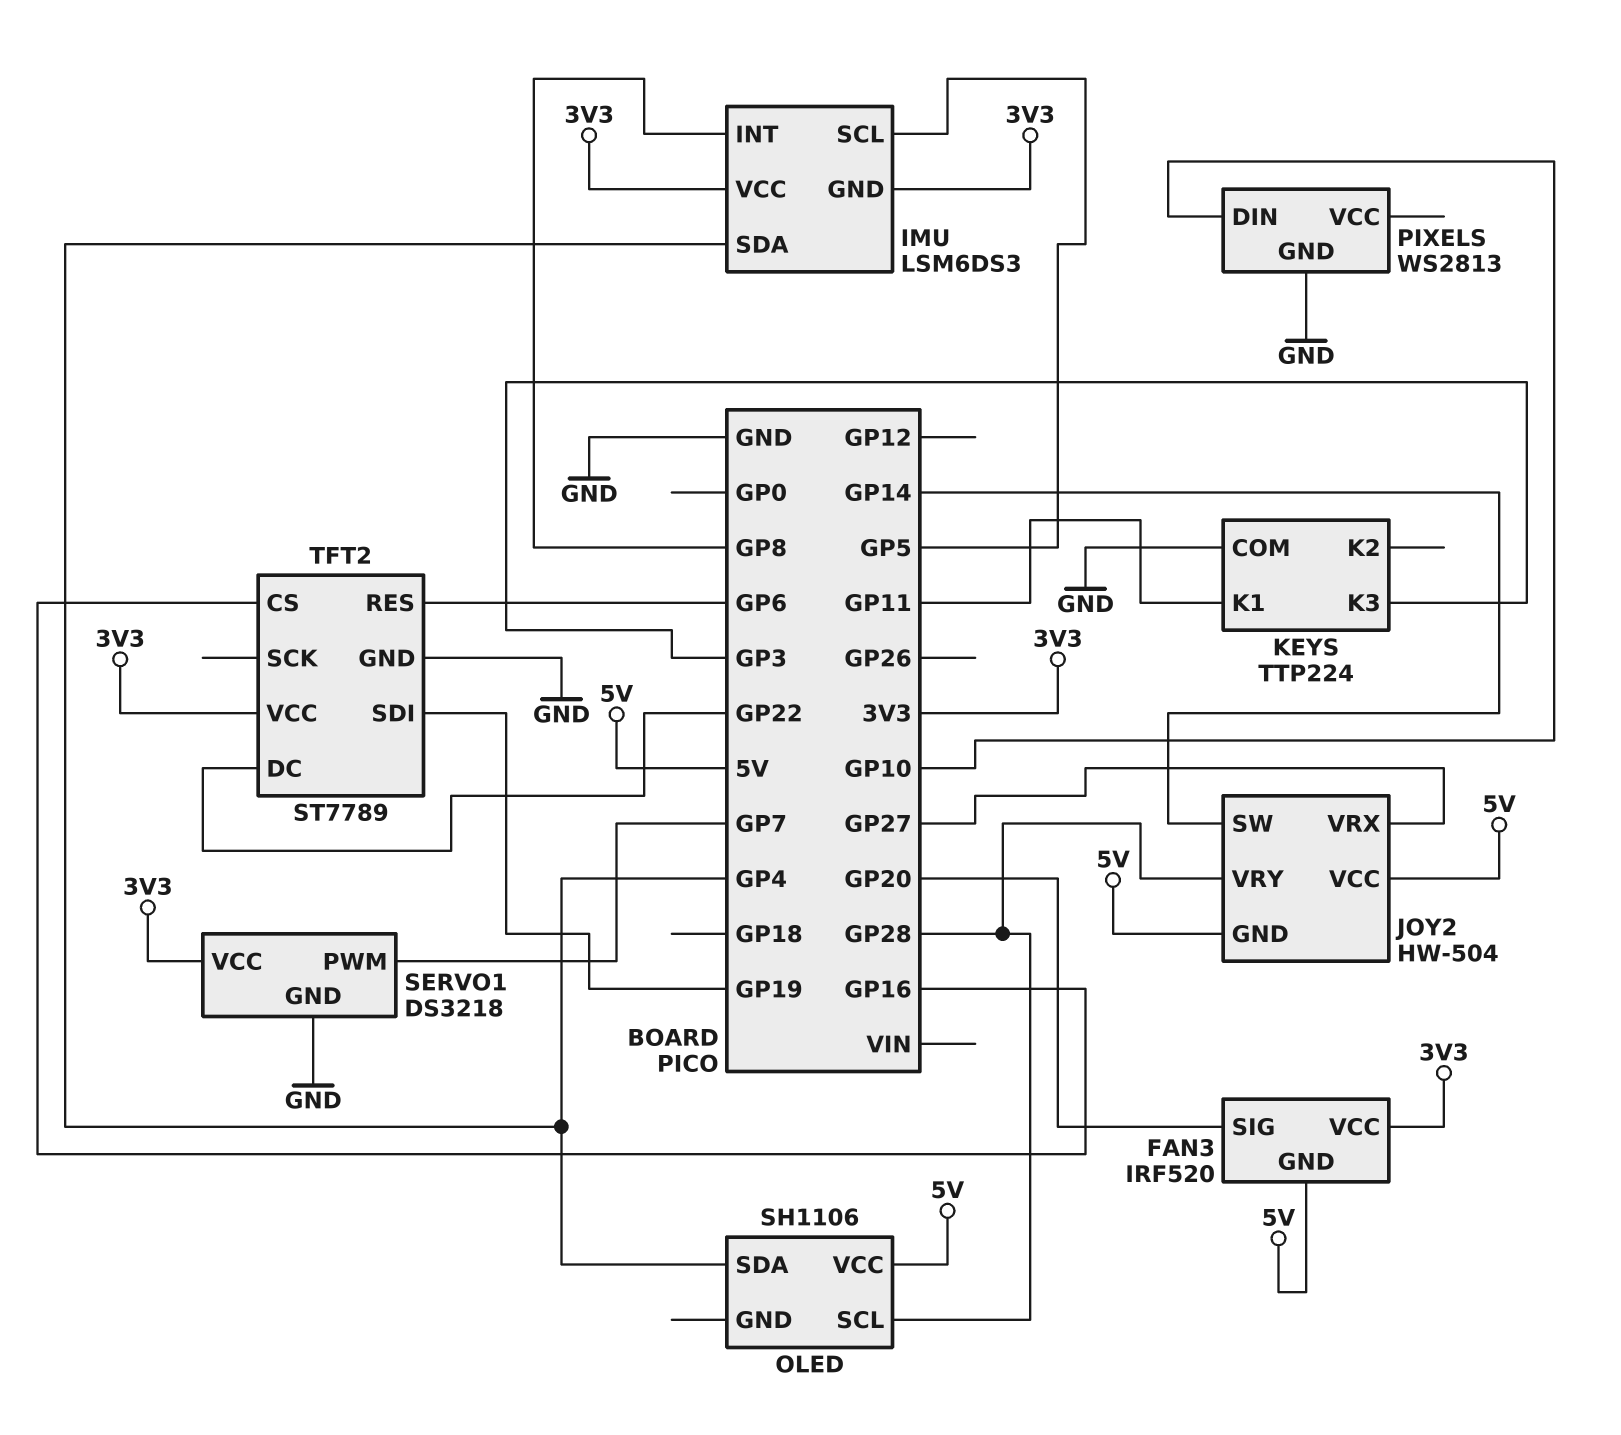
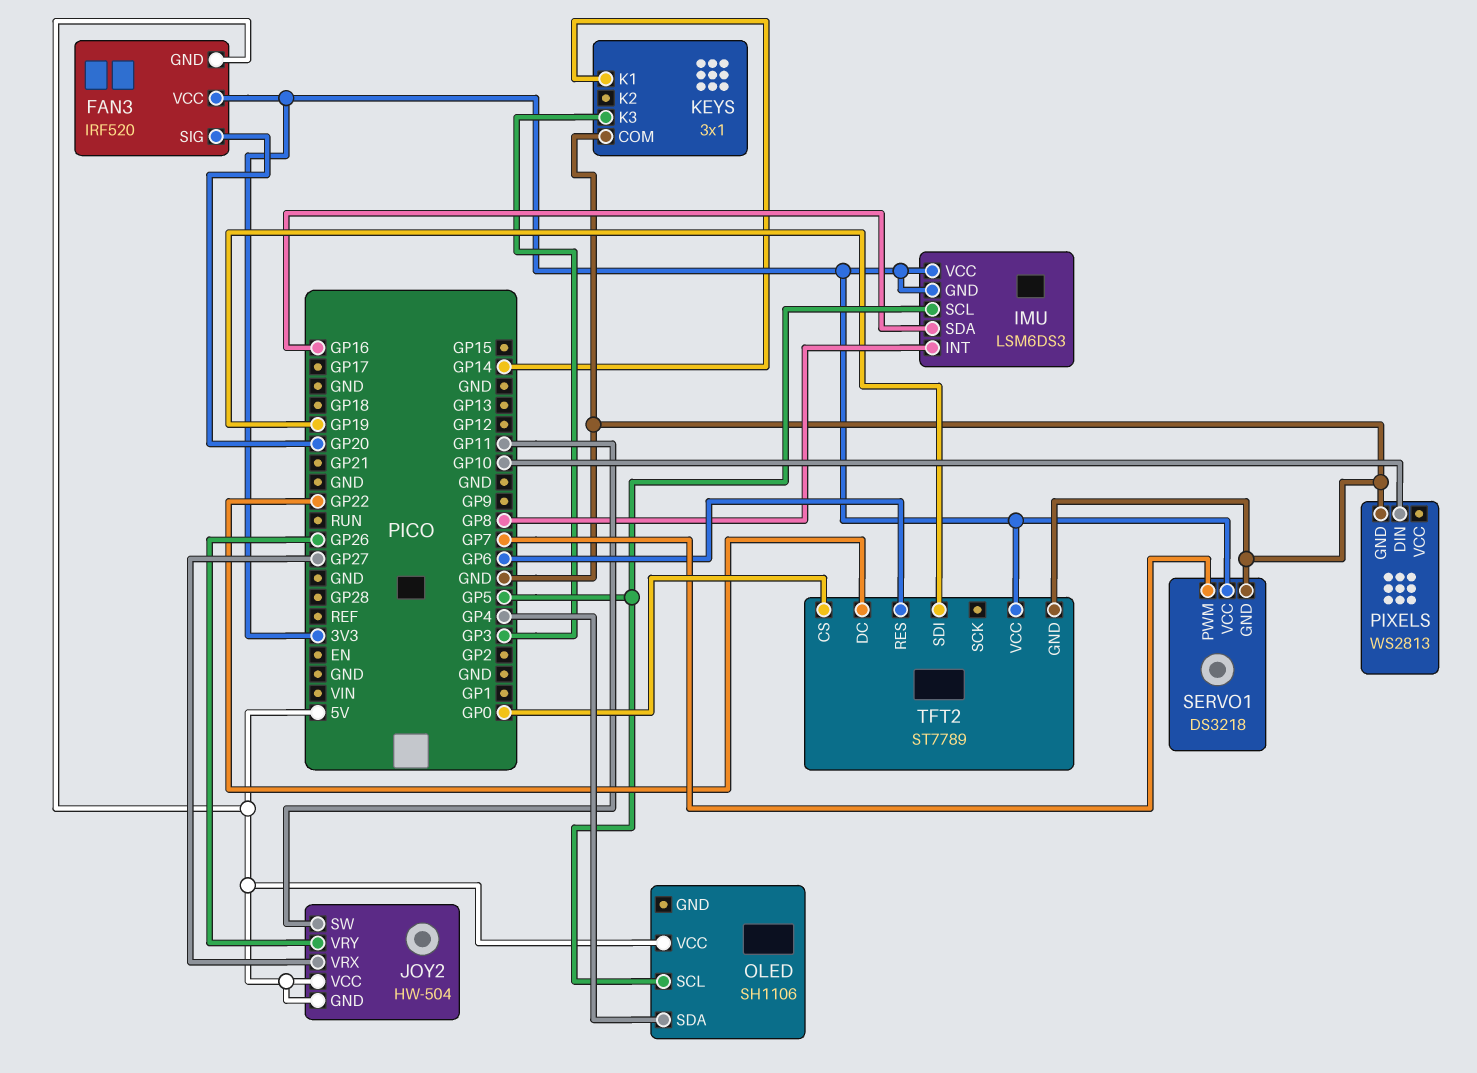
IMU pin SDA: GP4 -> GP16
JOY2 pin SW: GP14 -> GP11
JOY2 pin VRY: GP28 -> GP26
KEYS: TTP224 -> 3x1
KEYS pin K1: GP11 -> GP14
OLED pin SCL: GP28 -> GP5
TFT2 pin CS: GP16 -> GP0

